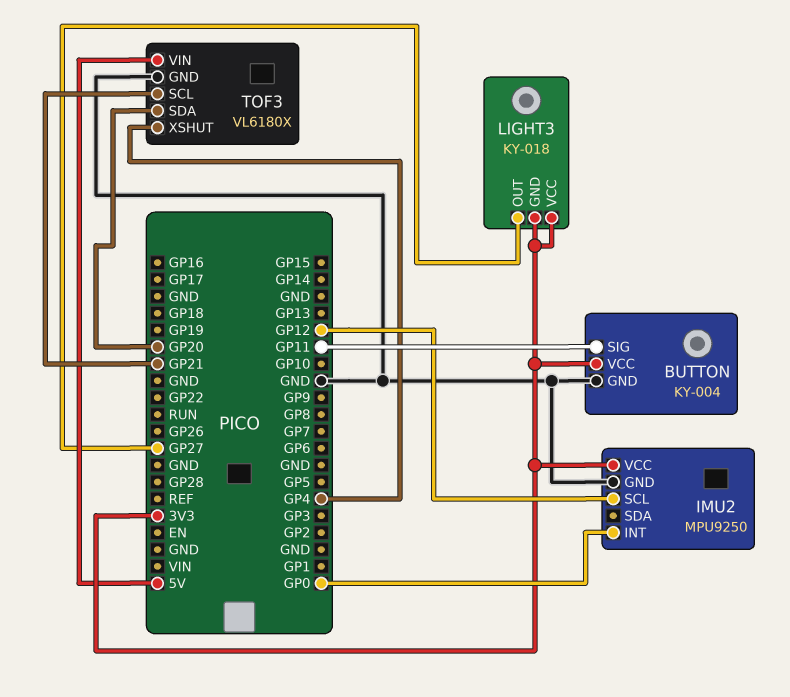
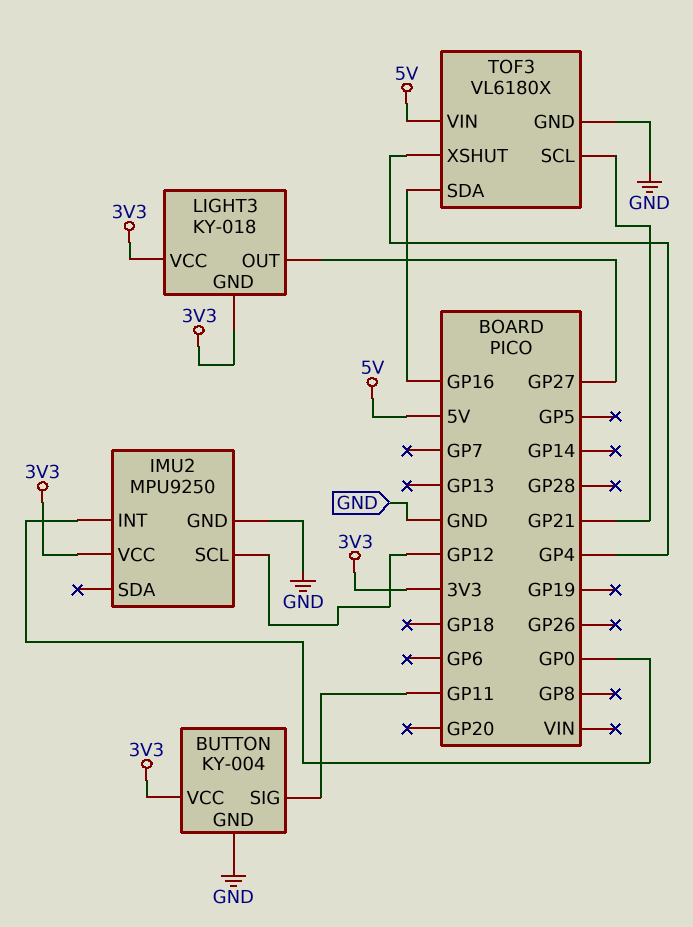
TOF3 pin SDA: GP20 -> GP16

